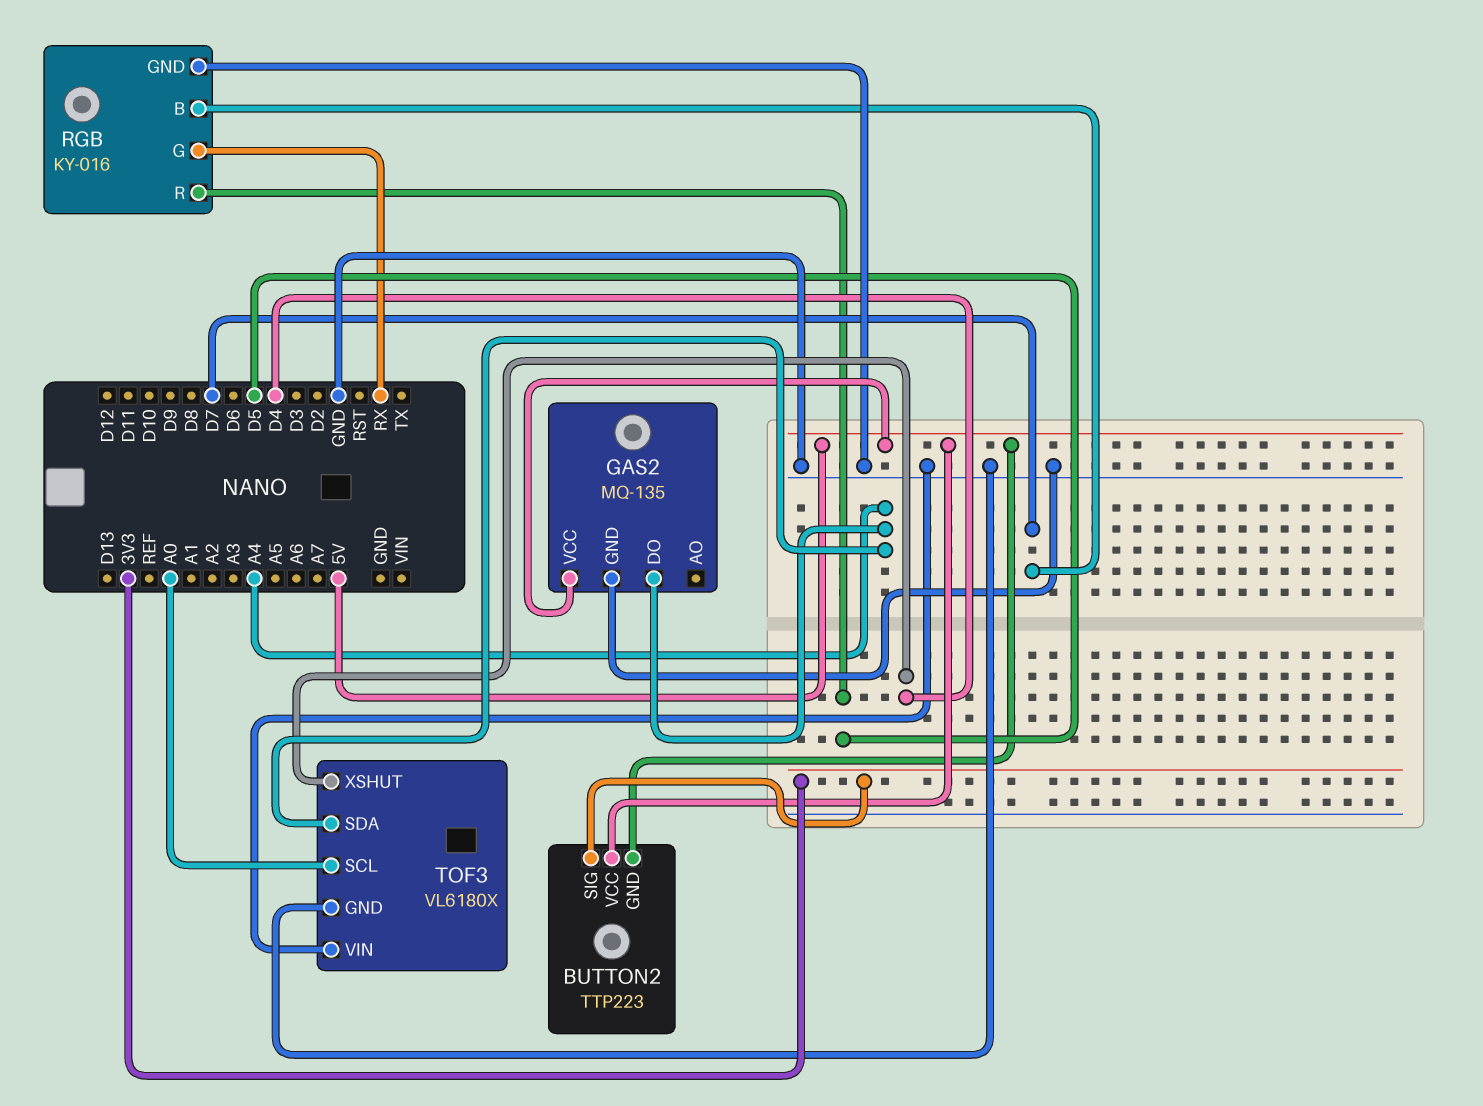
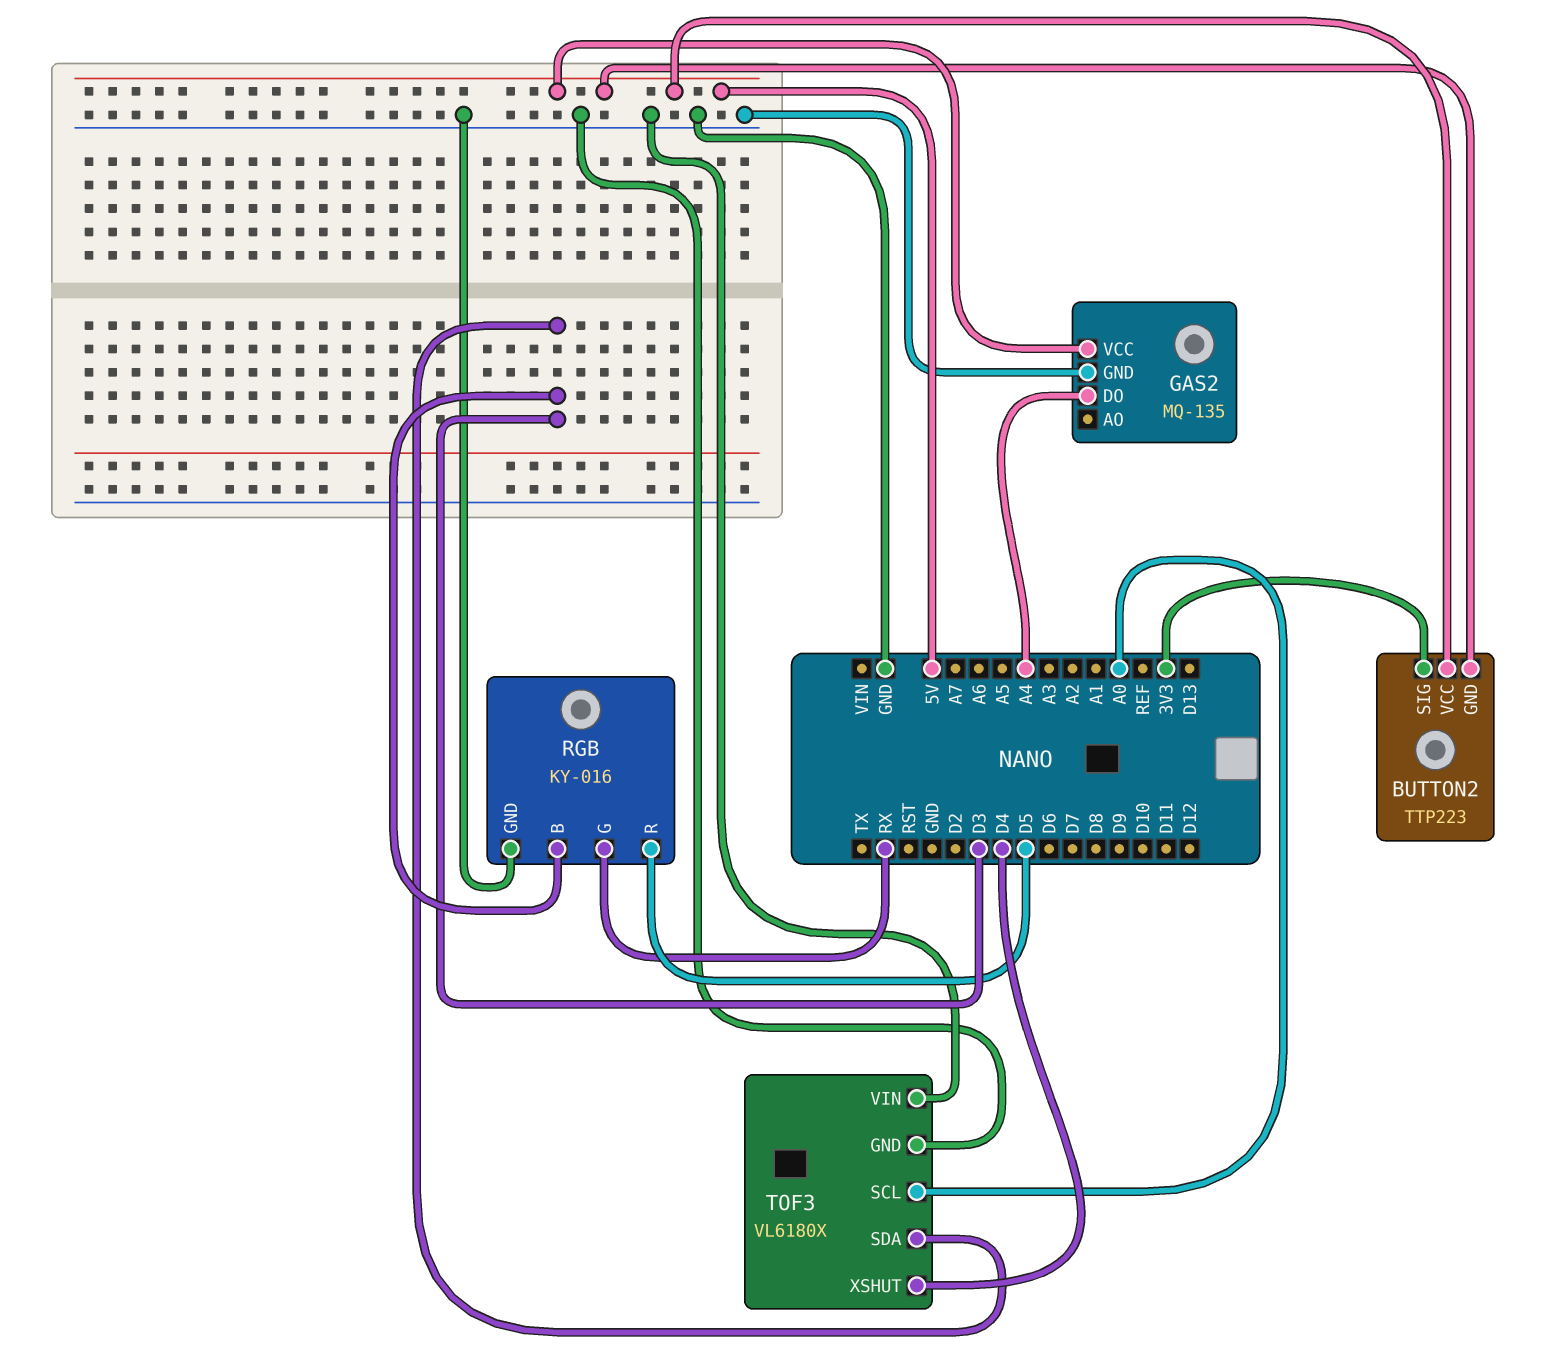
RGB pin B: D7 -> D3
TOF3 pin SDA: A4 -> D3

